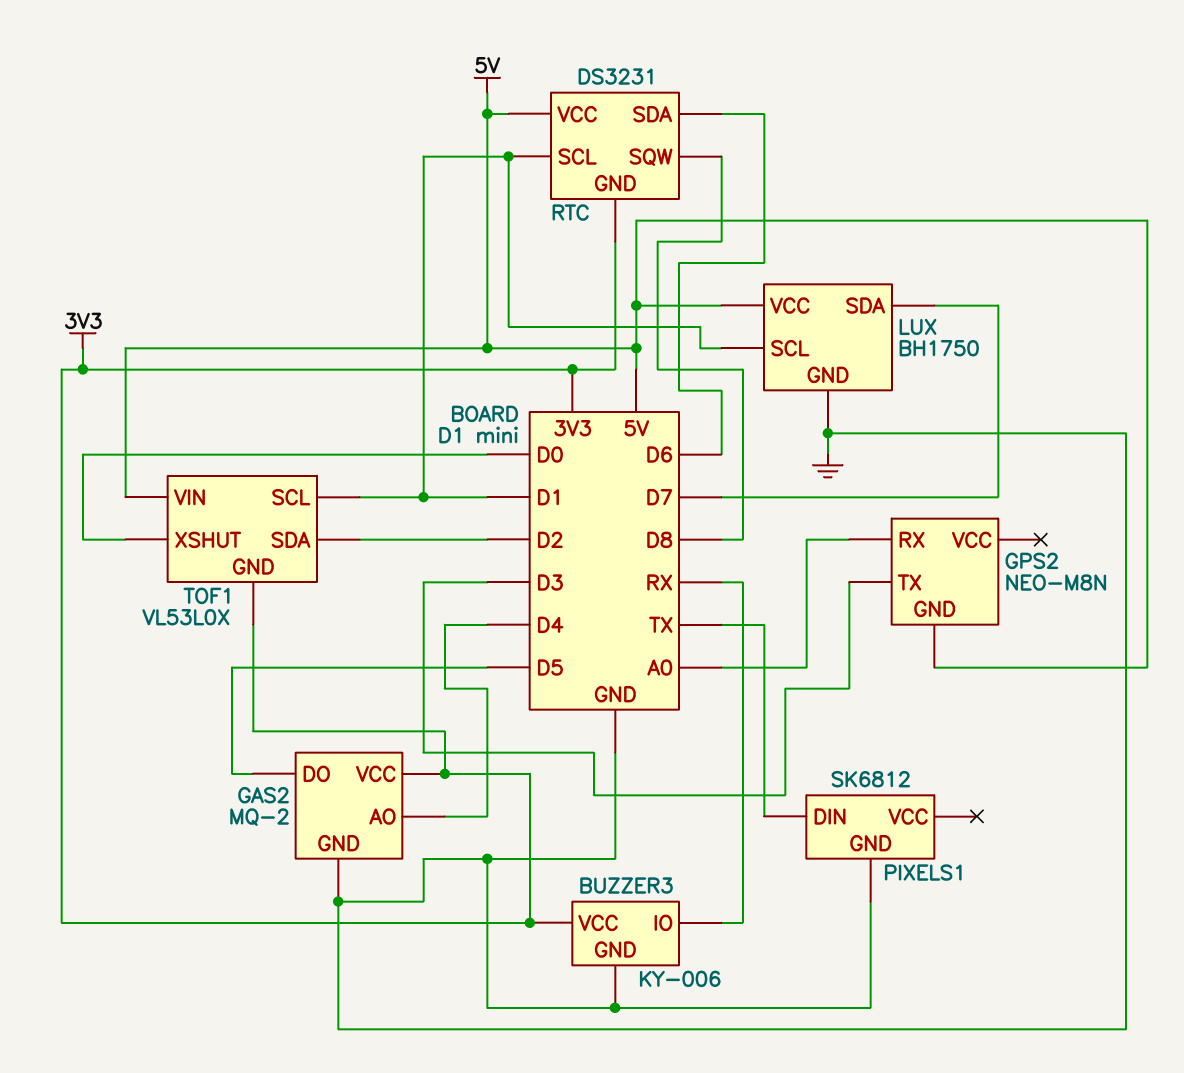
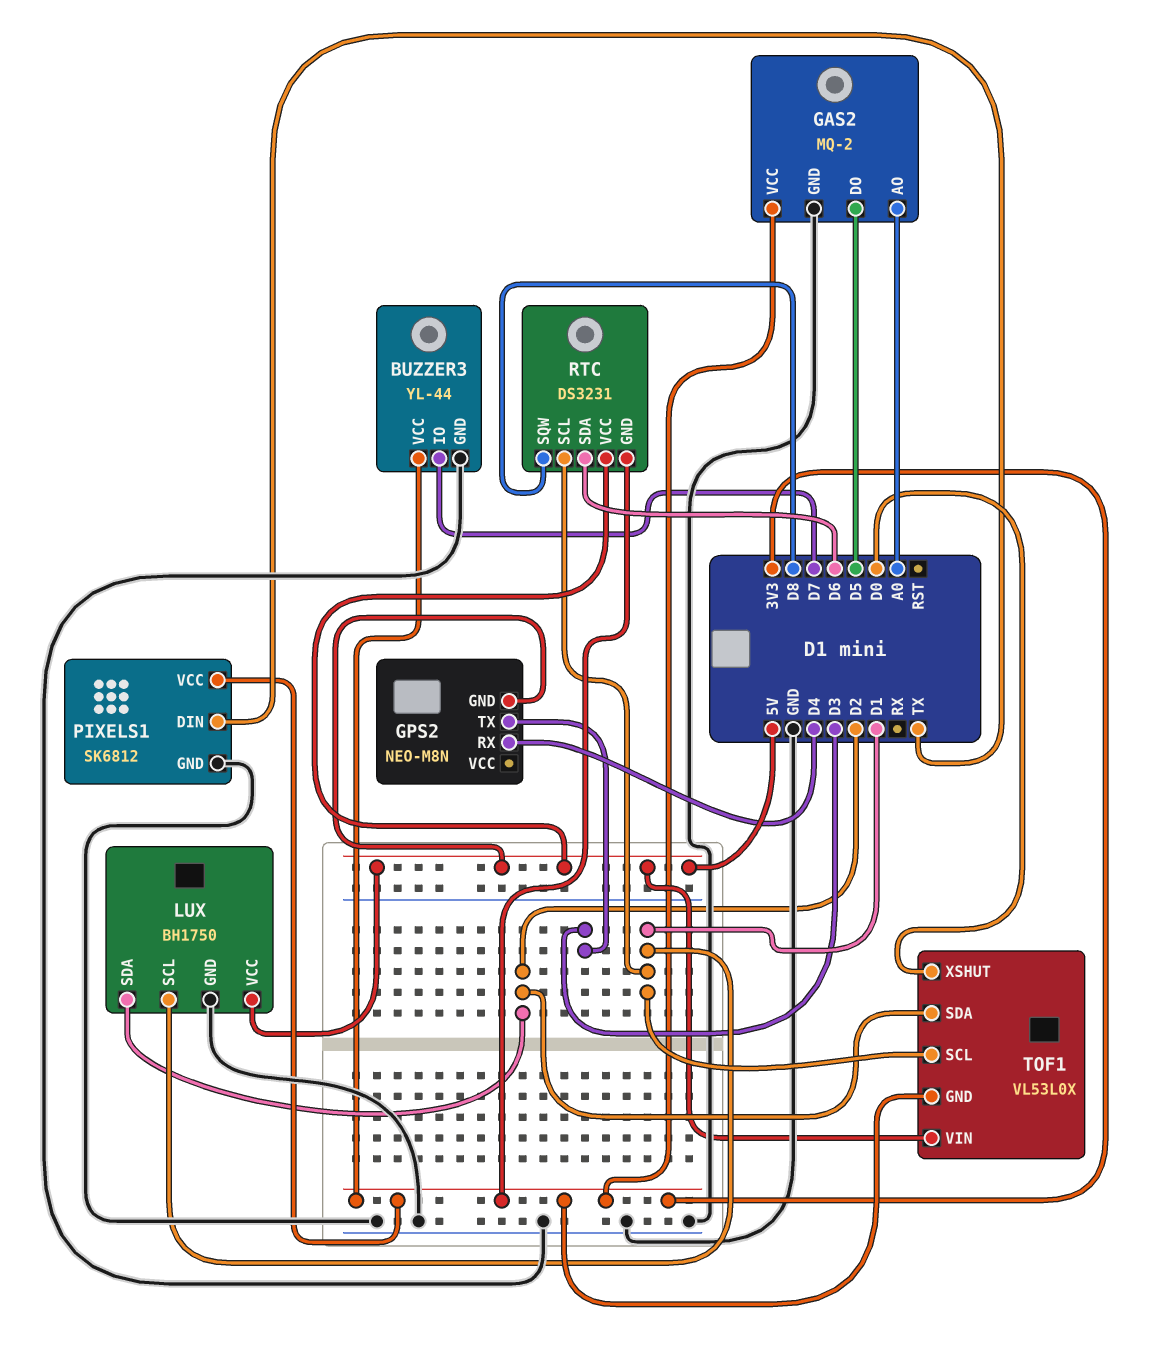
BUZZER3: KY-006 -> YL-44
BUZZER3 pin IO: RX -> D7
GAS2 pin AO: D4 -> A0
GPS2 pin RX: A0 -> D4
LUX pin SDA: D7 -> D2
PIXELS1 pin VCC: none -> 3V3

